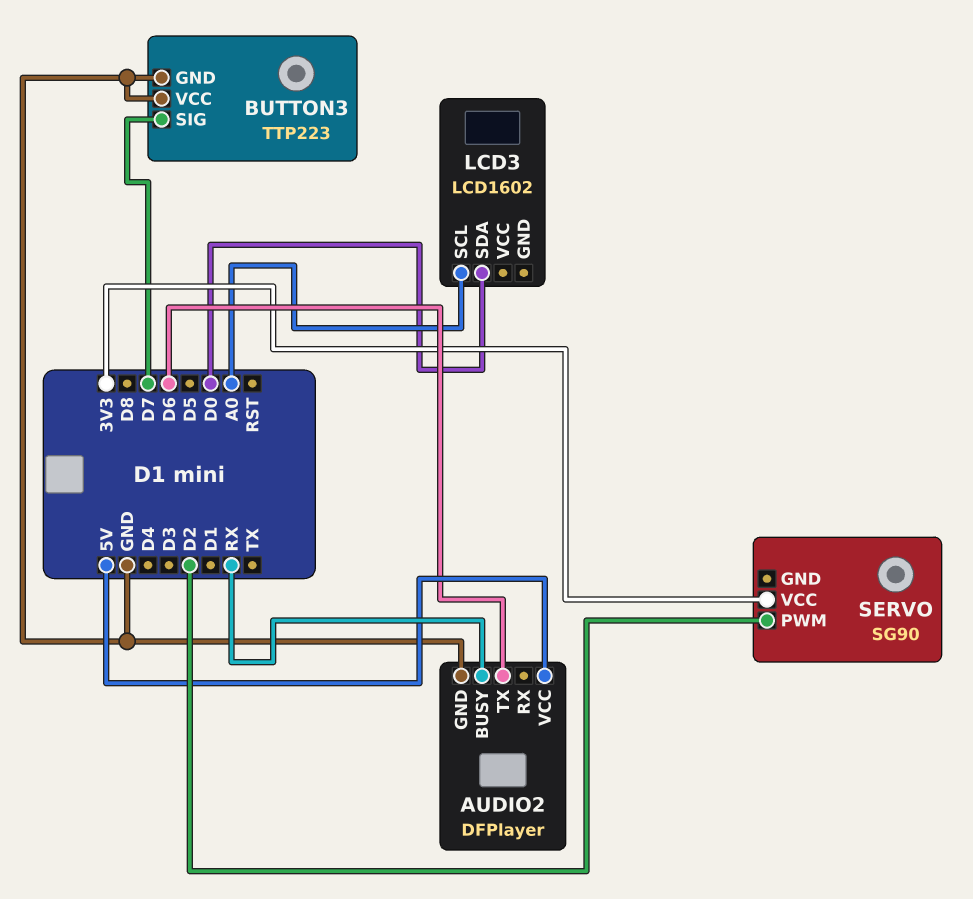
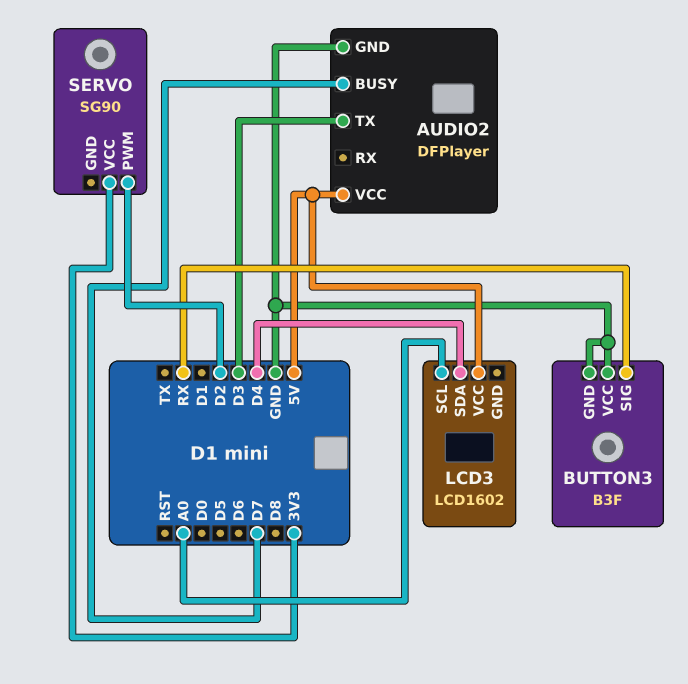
AUDIO2 pin BUSY: RX -> D7
AUDIO2 pin TX: D6 -> D3
BUTTON3: TTP223 -> B3F
BUTTON3 pin SIG: D7 -> RX
LCD3 pin SDA: D0 -> D4
LCD3 pin VCC: none -> 5V

